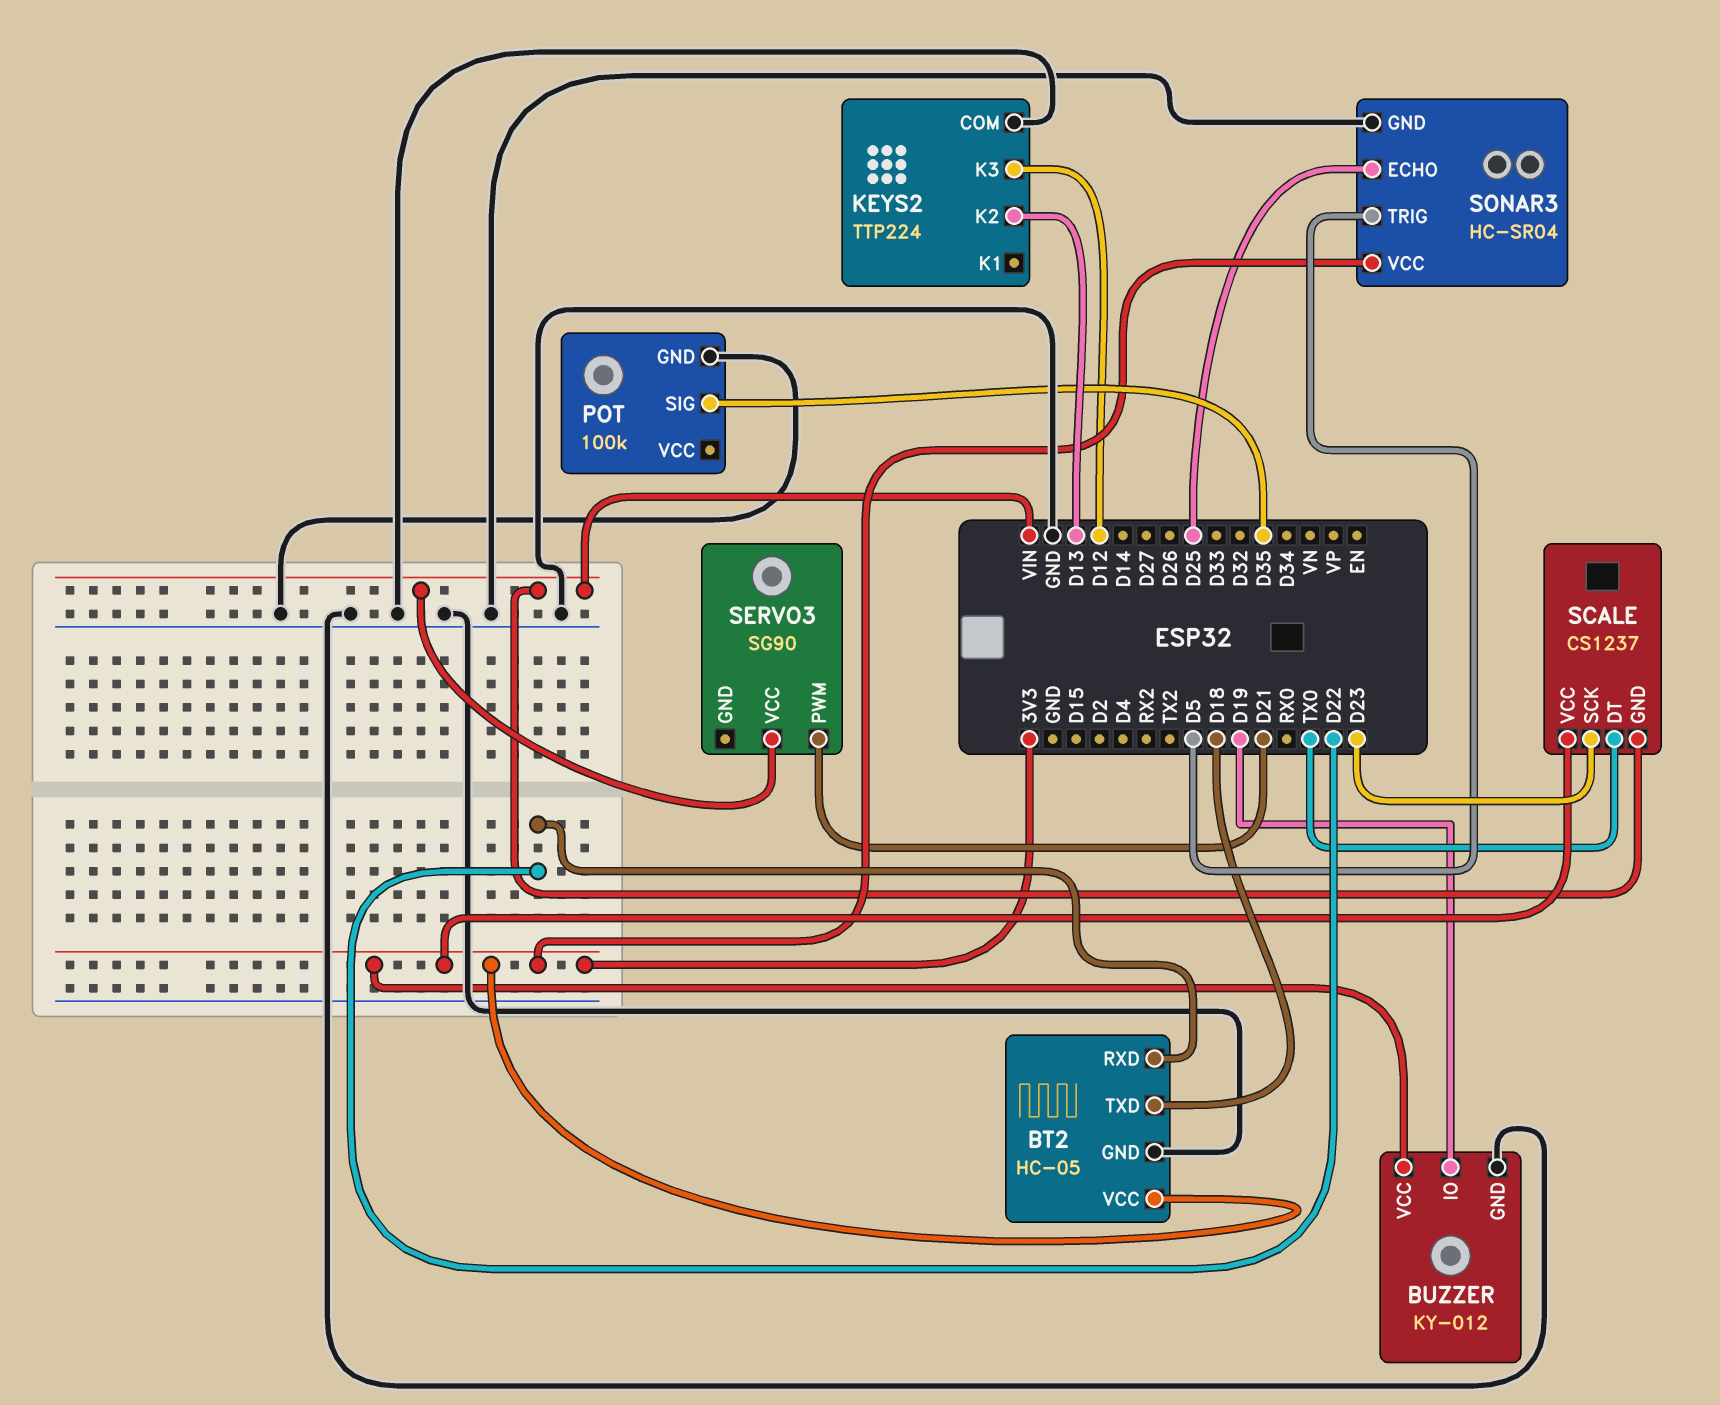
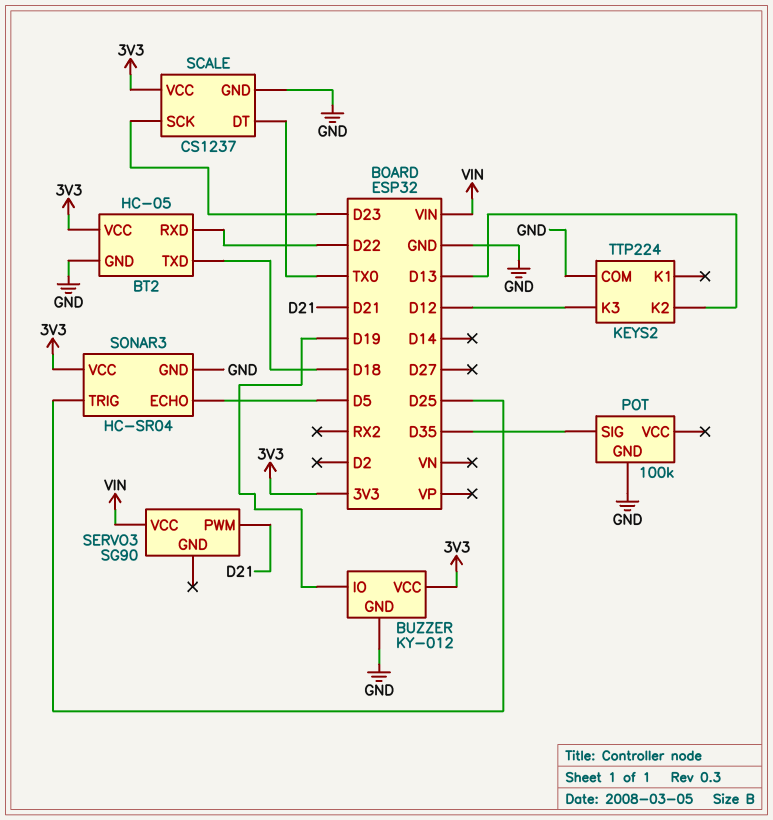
SCALE pin GND: VIN -> GND
SONAR3 pin ECHO: D25 -> D5
SONAR3 pin TRIG: D5 -> D25

